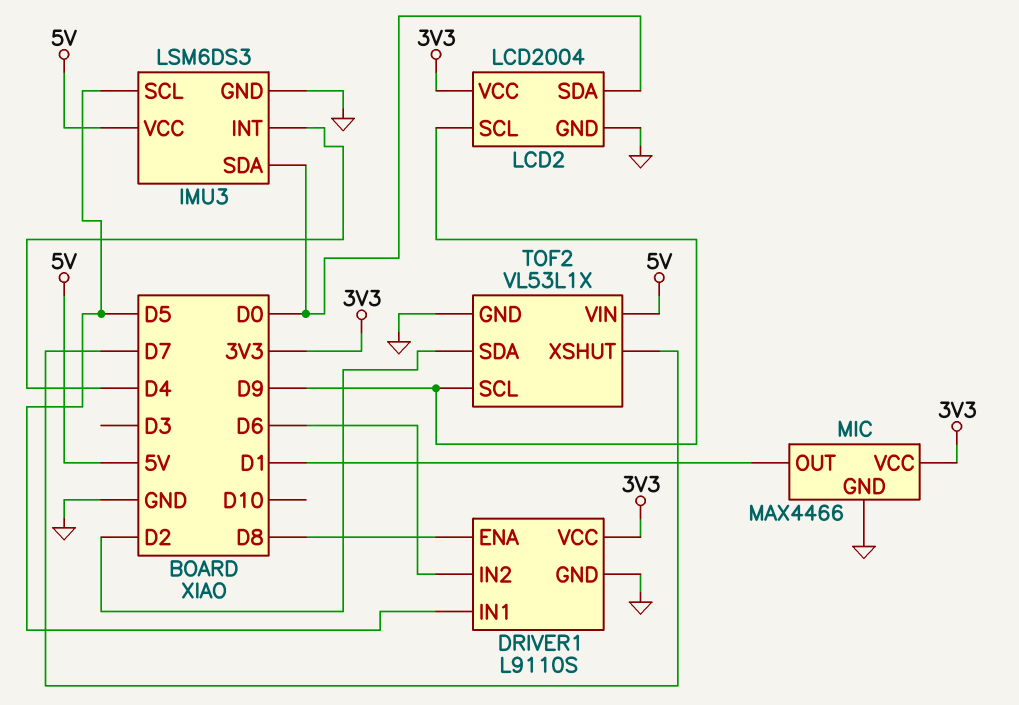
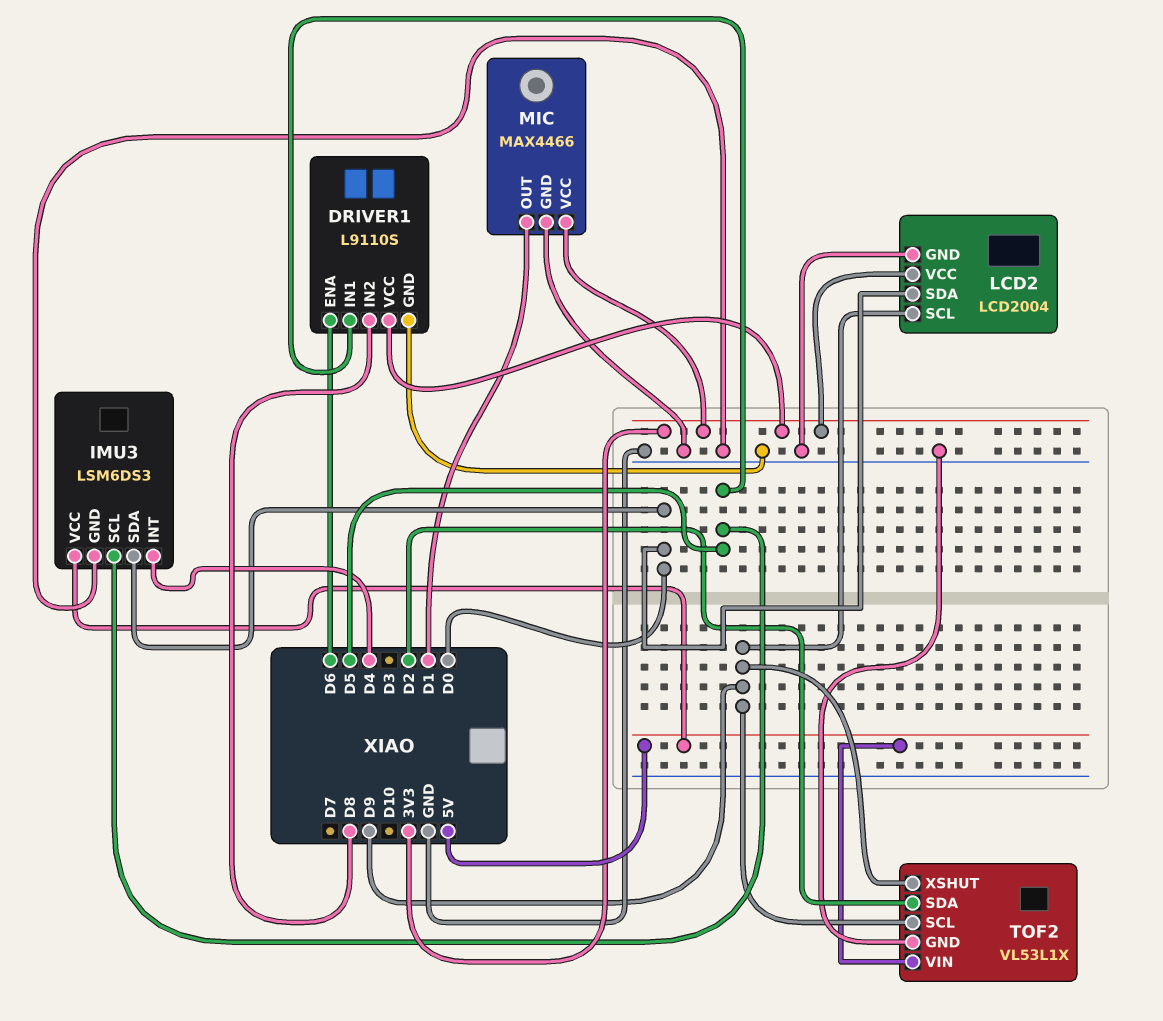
DRIVER1 pin ENA: D8 -> D6
DRIVER1 pin IN2: D6 -> D8
TOF2 pin XSHUT: D7 -> D9

